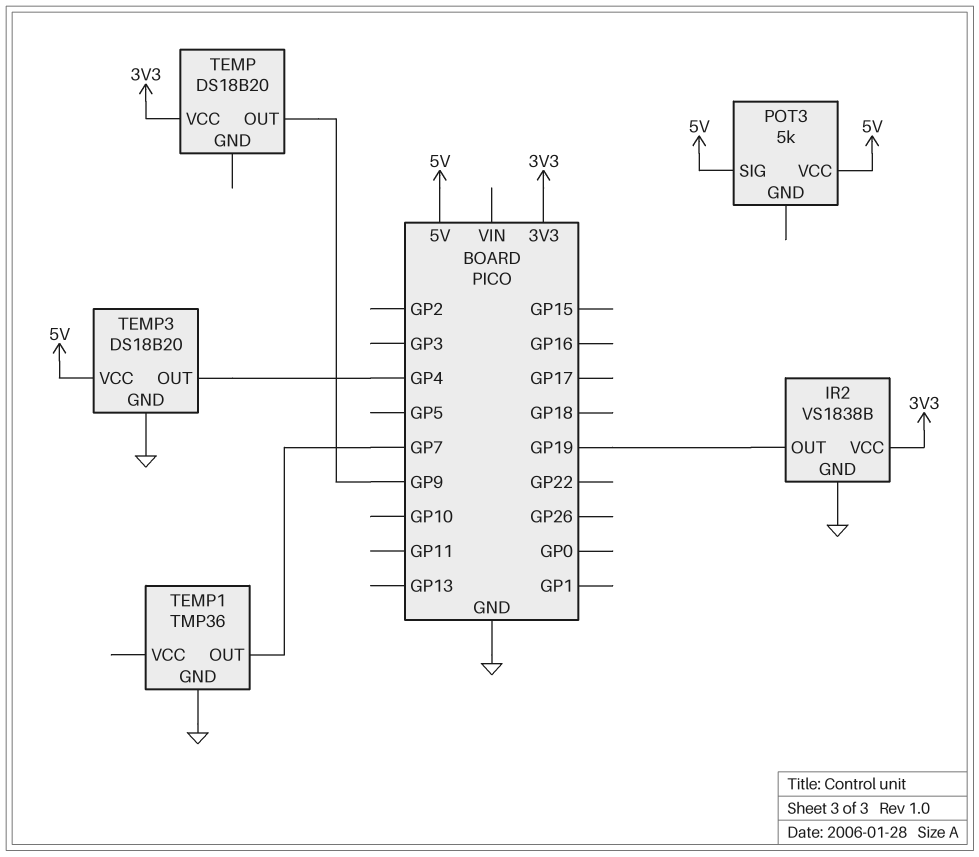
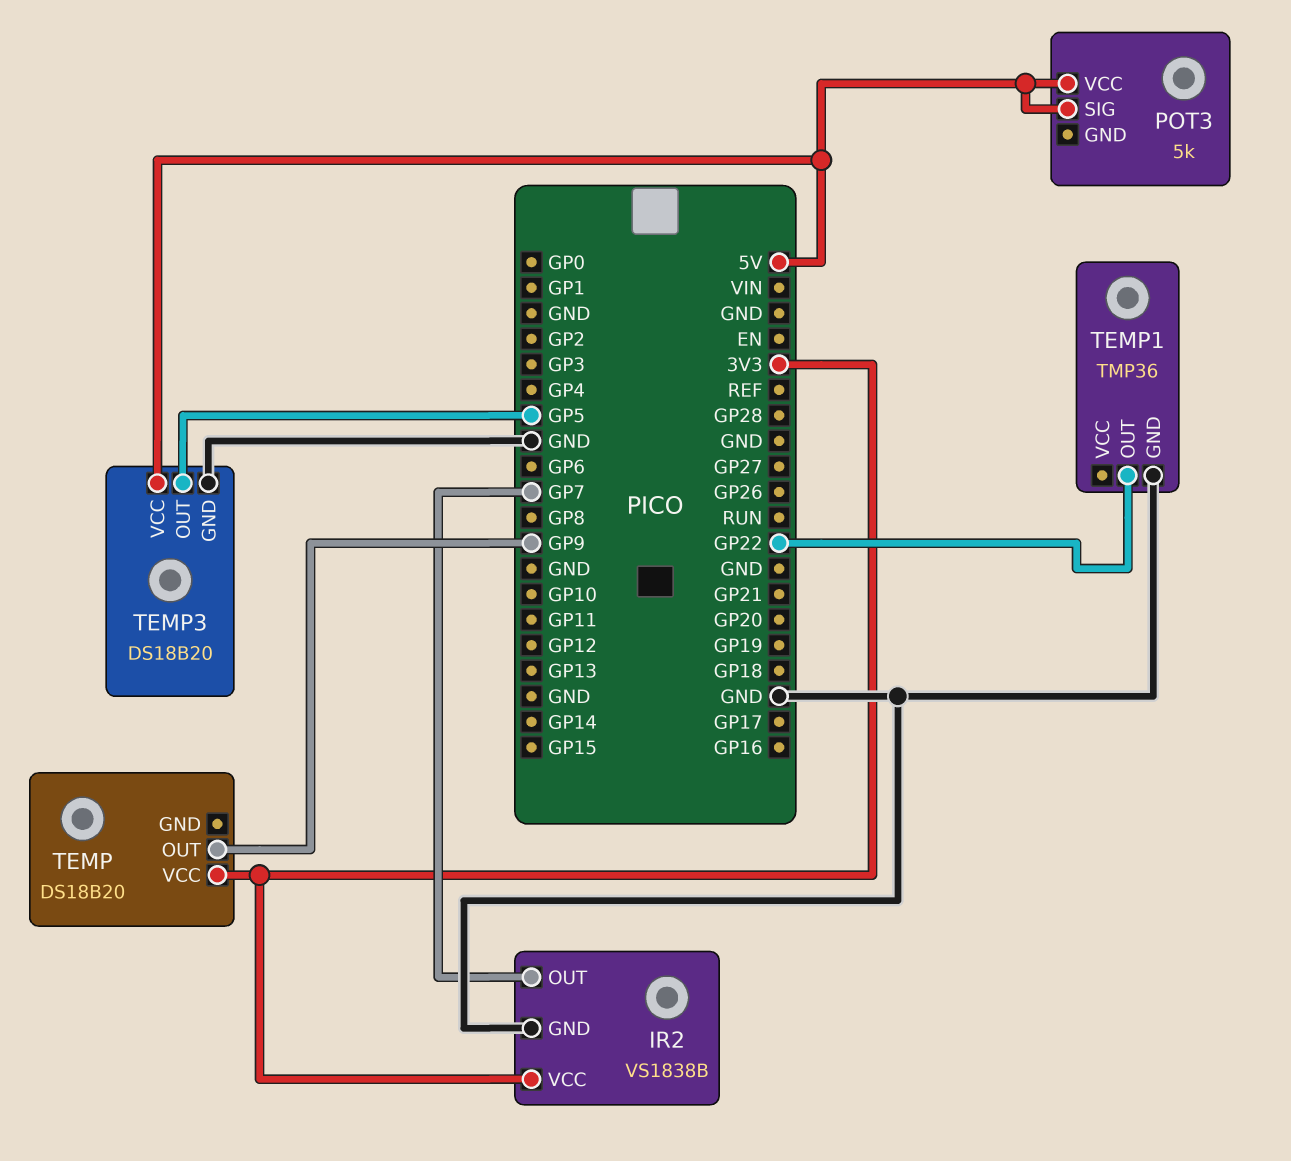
IR2 pin OUT: GP19 -> GP7
TEMP1 pin OUT: GP7 -> GP22
TEMP3 pin OUT: GP4 -> GP5

